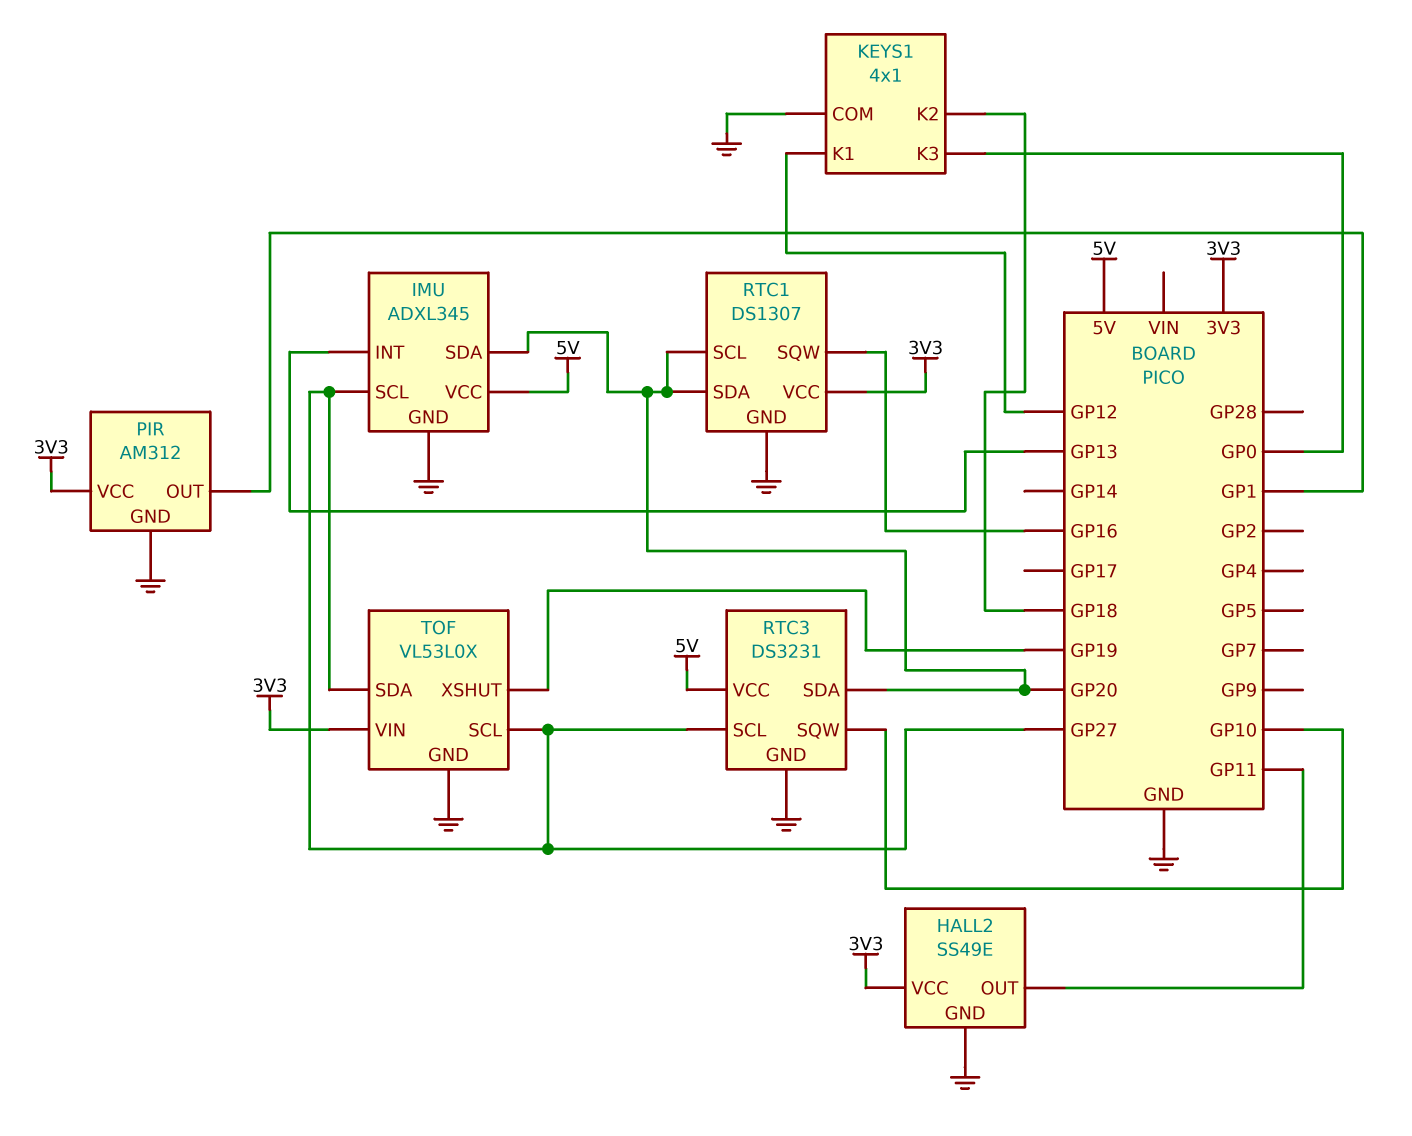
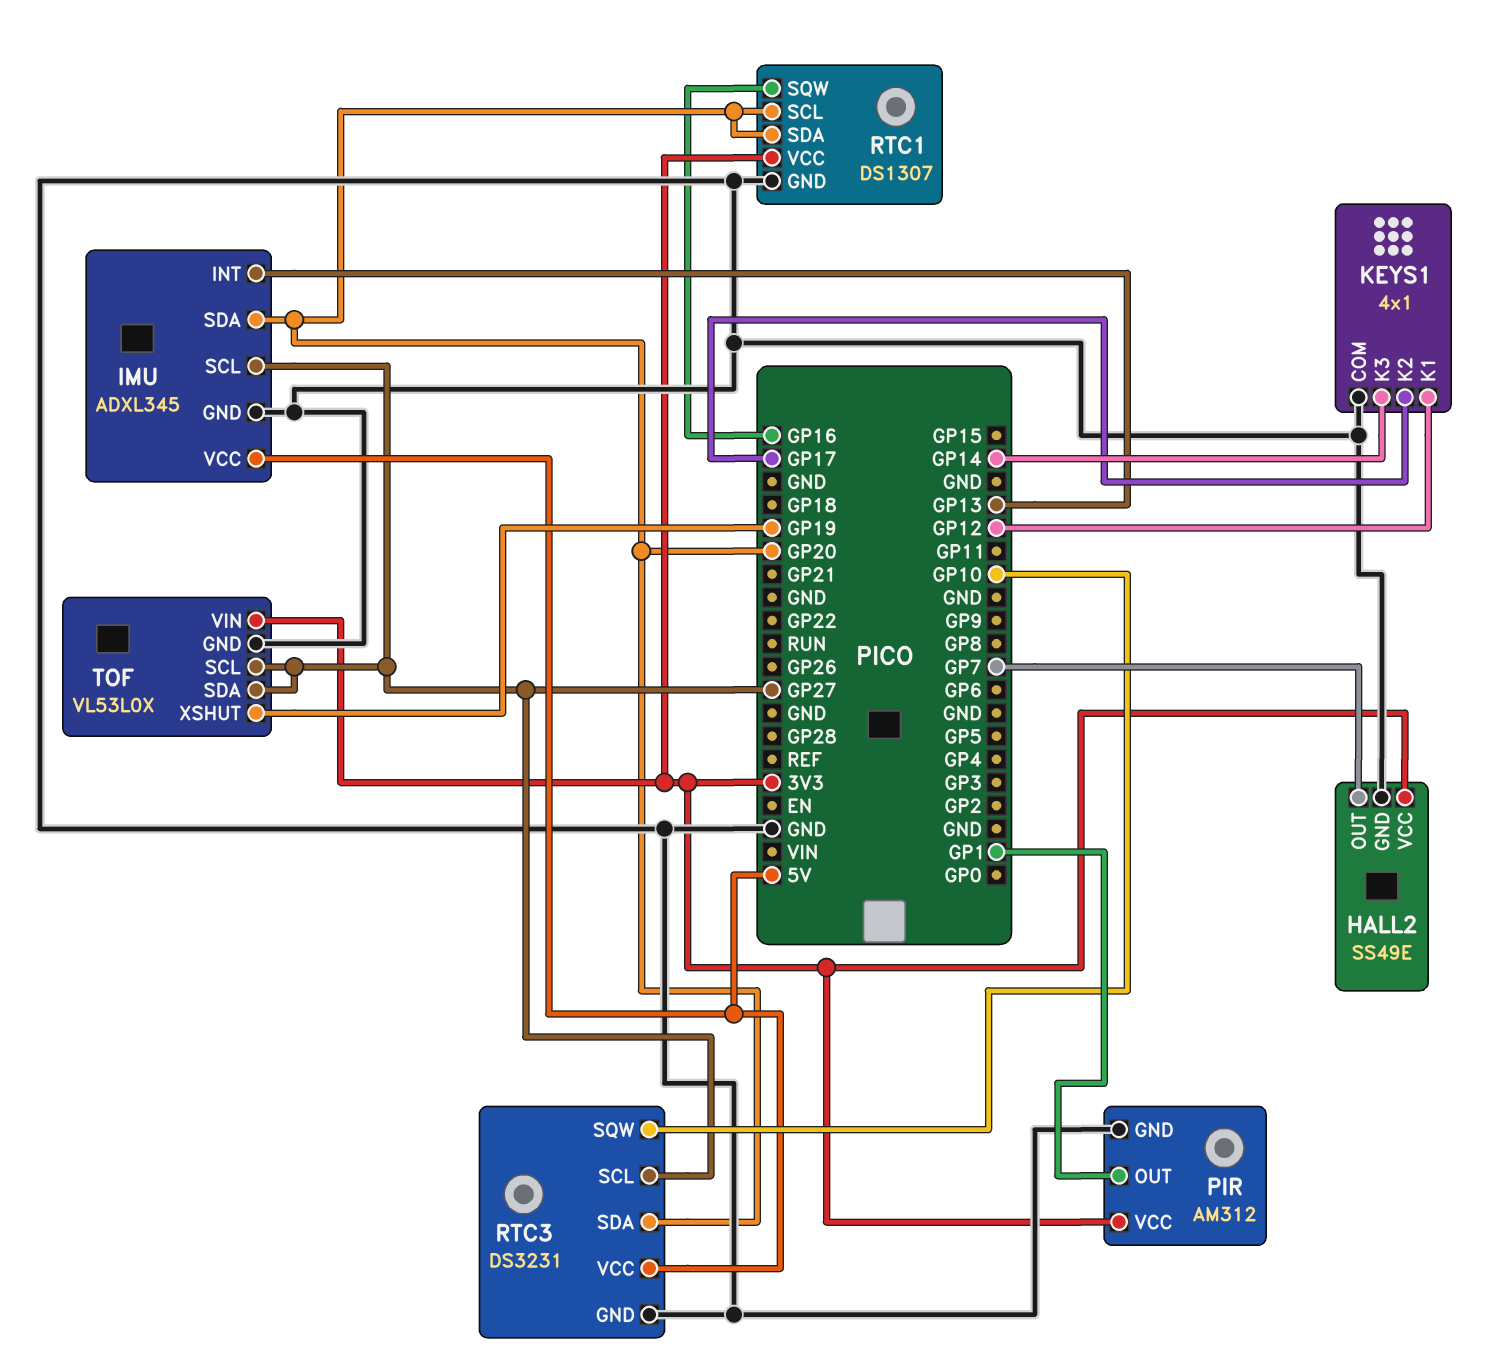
HALL2 pin OUT: GP11 -> GP7
KEYS1 pin K2: GP18 -> GP17
KEYS1 pin K3: GP0 -> GP14

